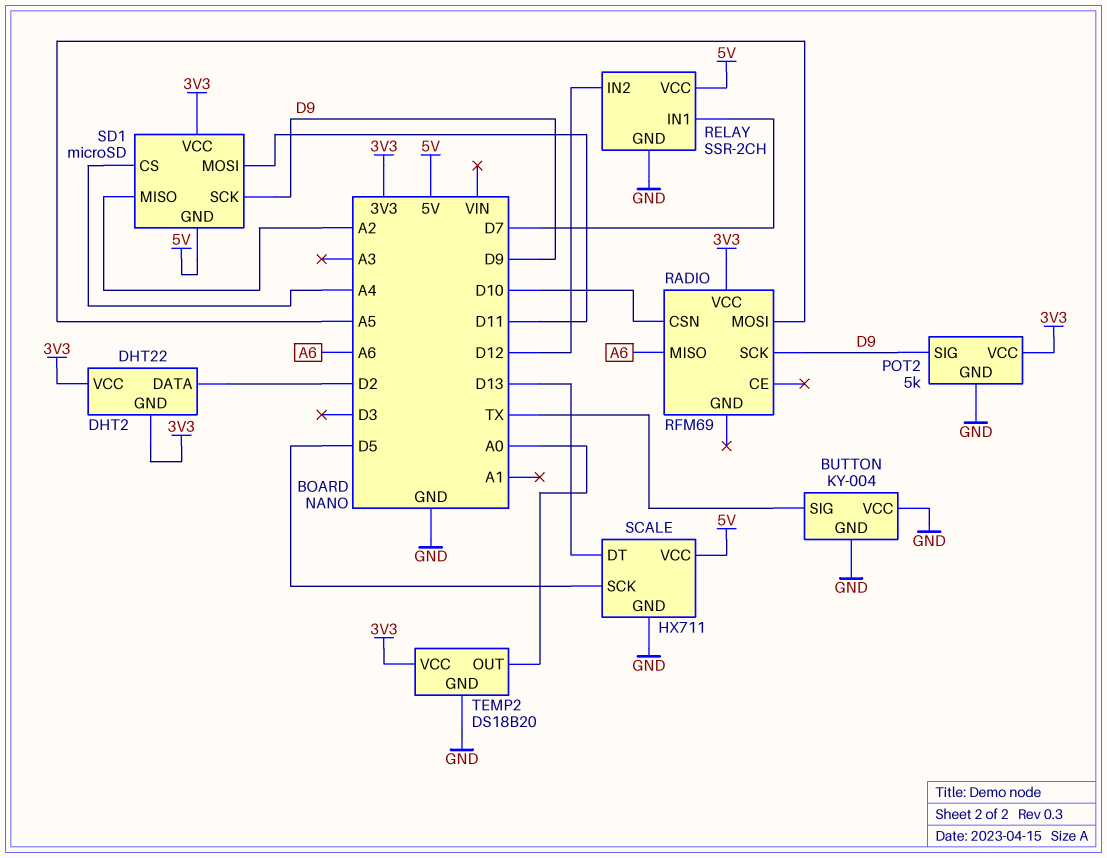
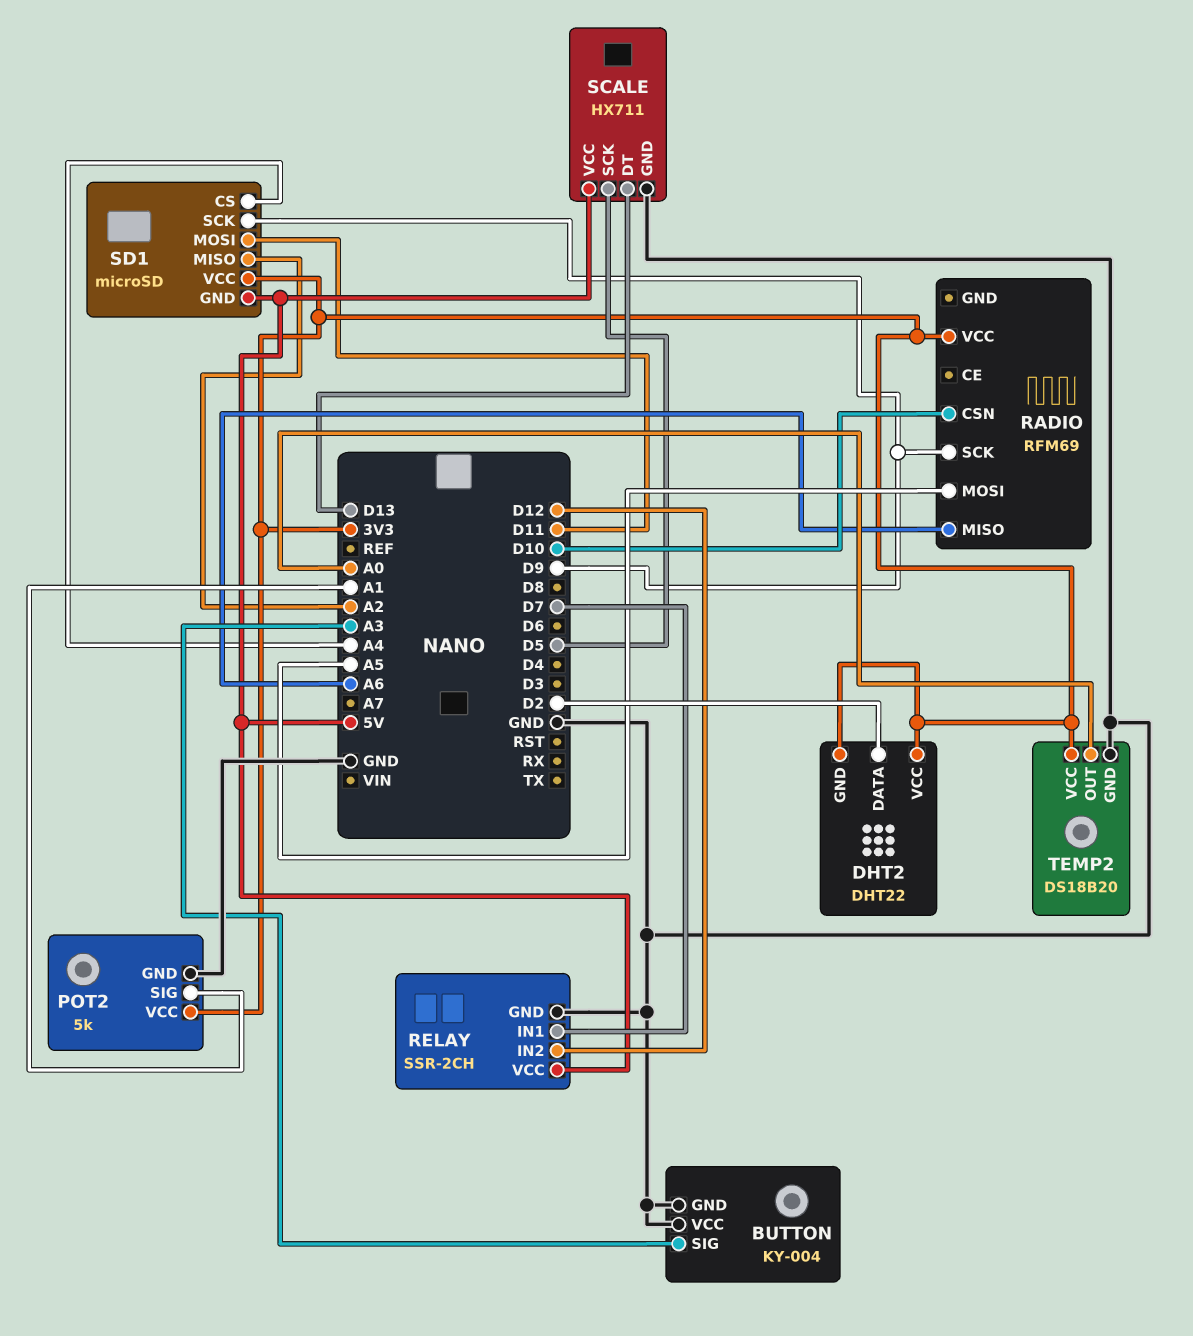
BUTTON pin SIG: TX -> A3
POT2 pin SIG: D9 -> A1

